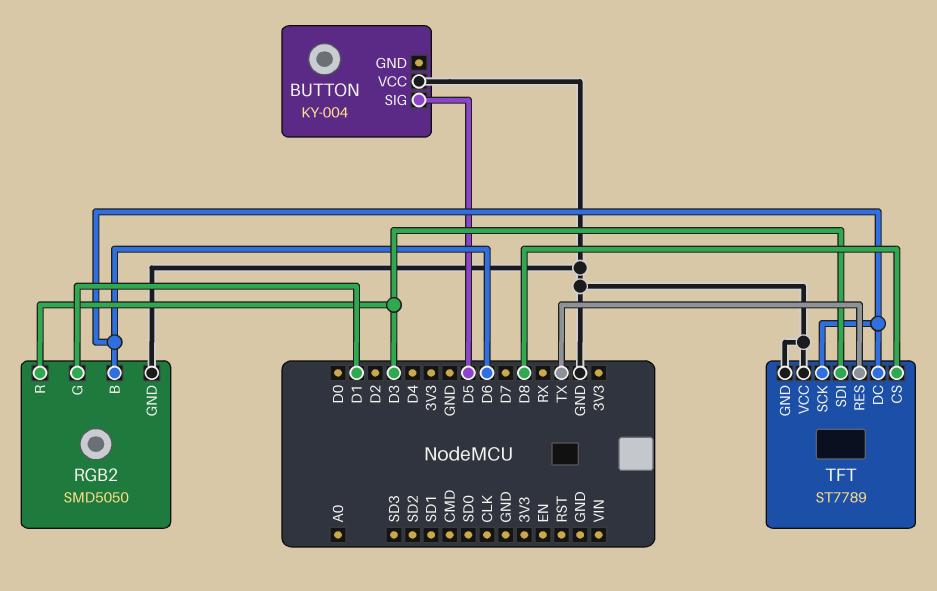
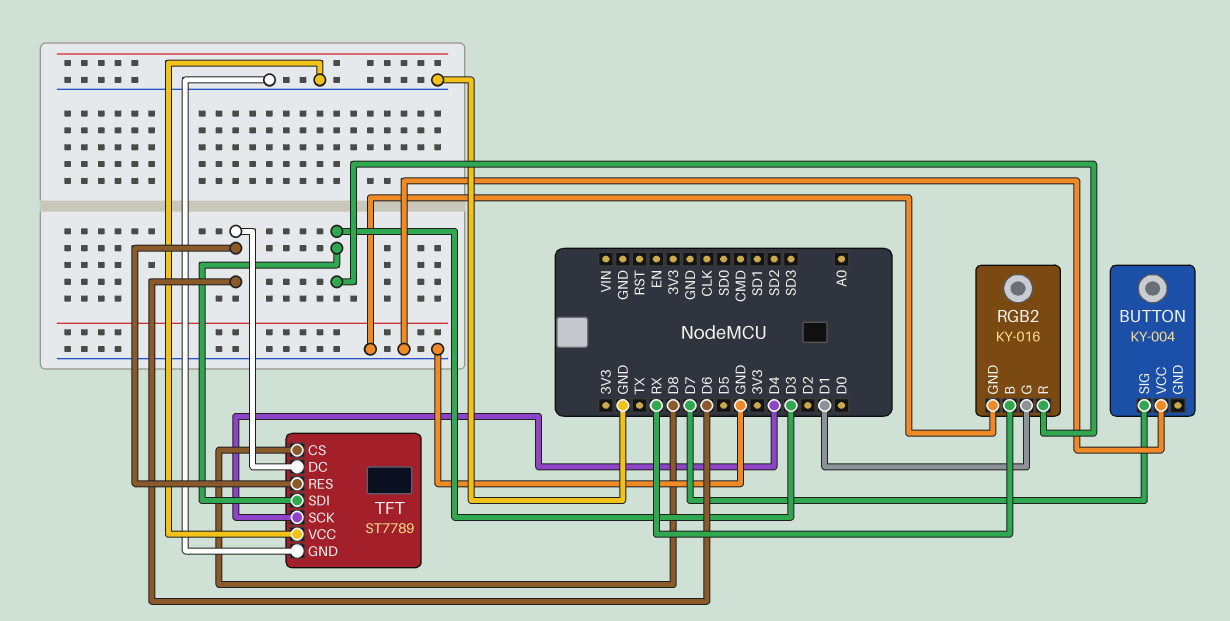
BUTTON pin SIG: D5 -> D7
RGB2: SMD5050 -> KY-016
RGB2 pin B: D6 -> RX
TFT pin RES: TX -> D6
TFT pin SCK: D6 -> D4

